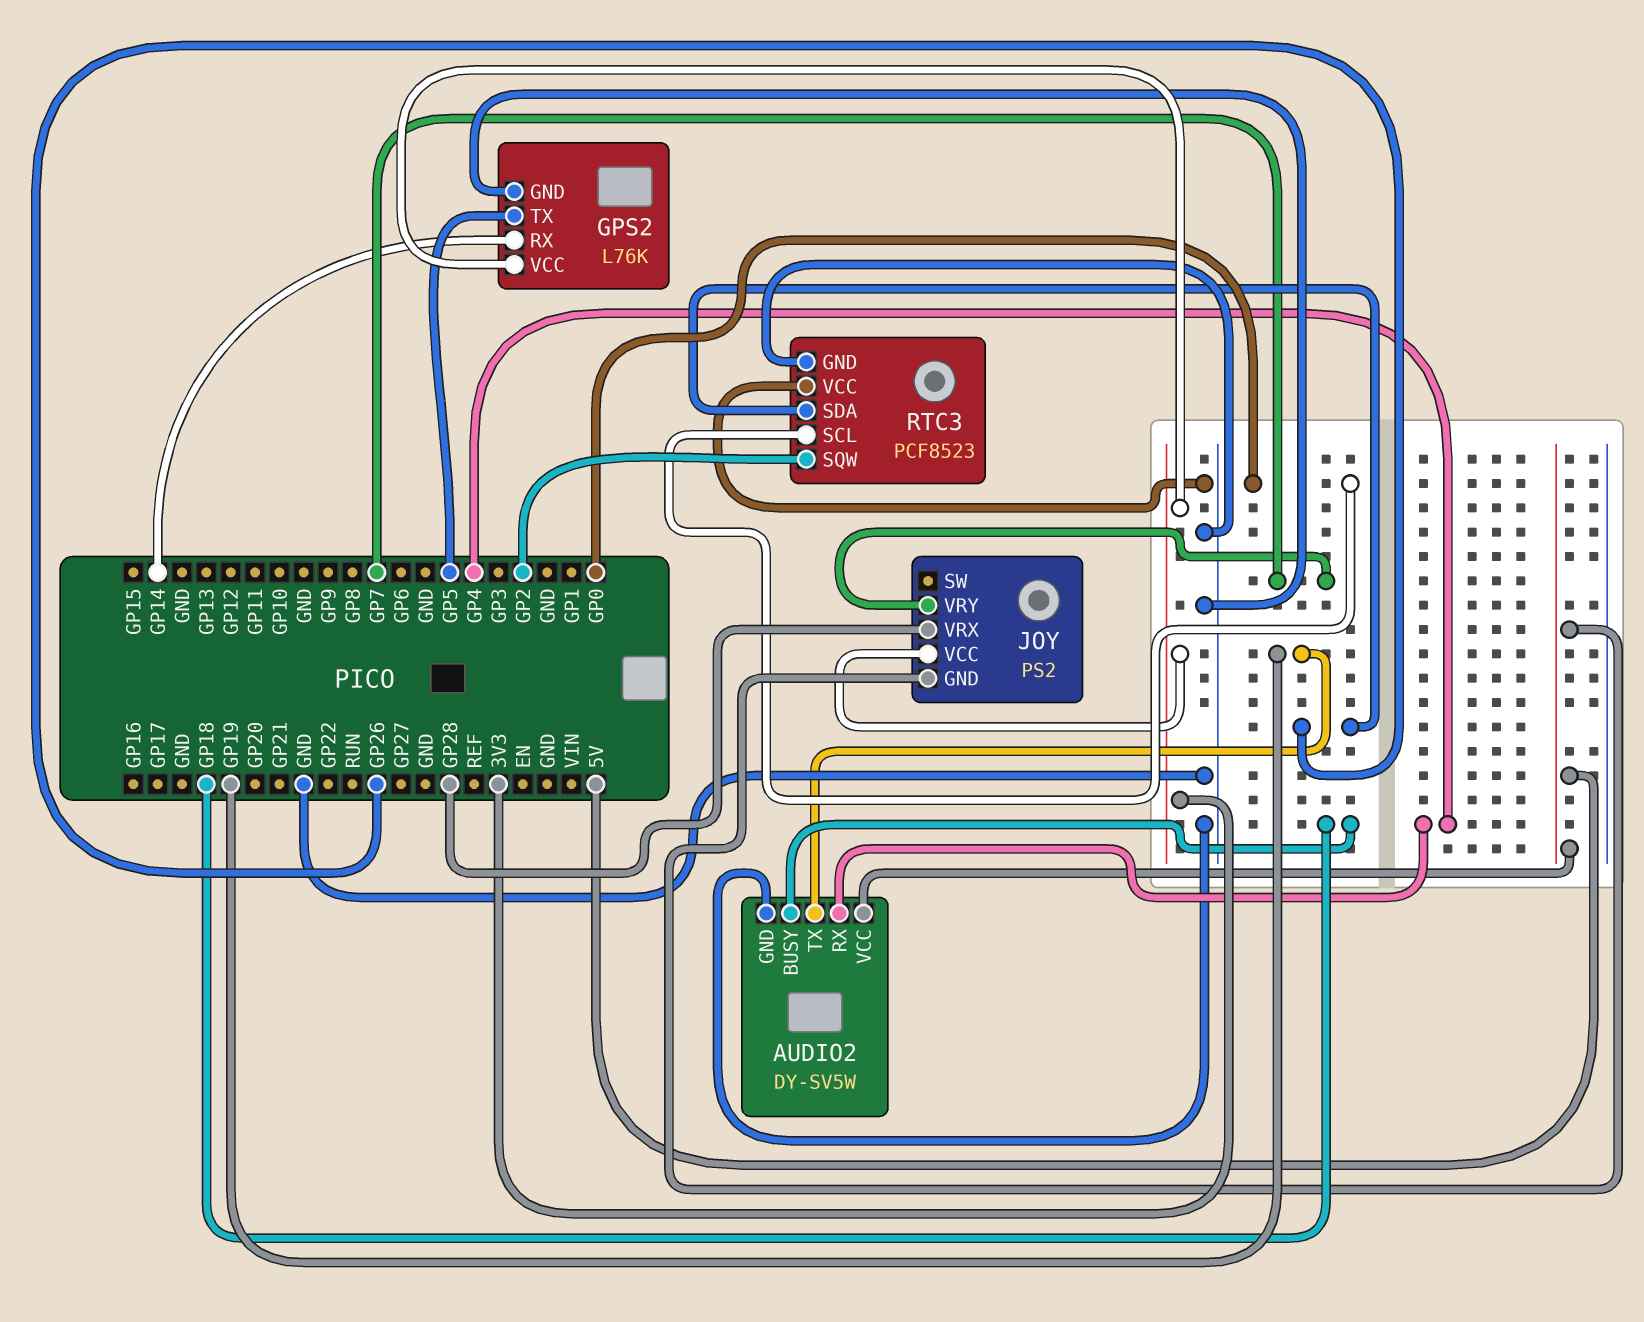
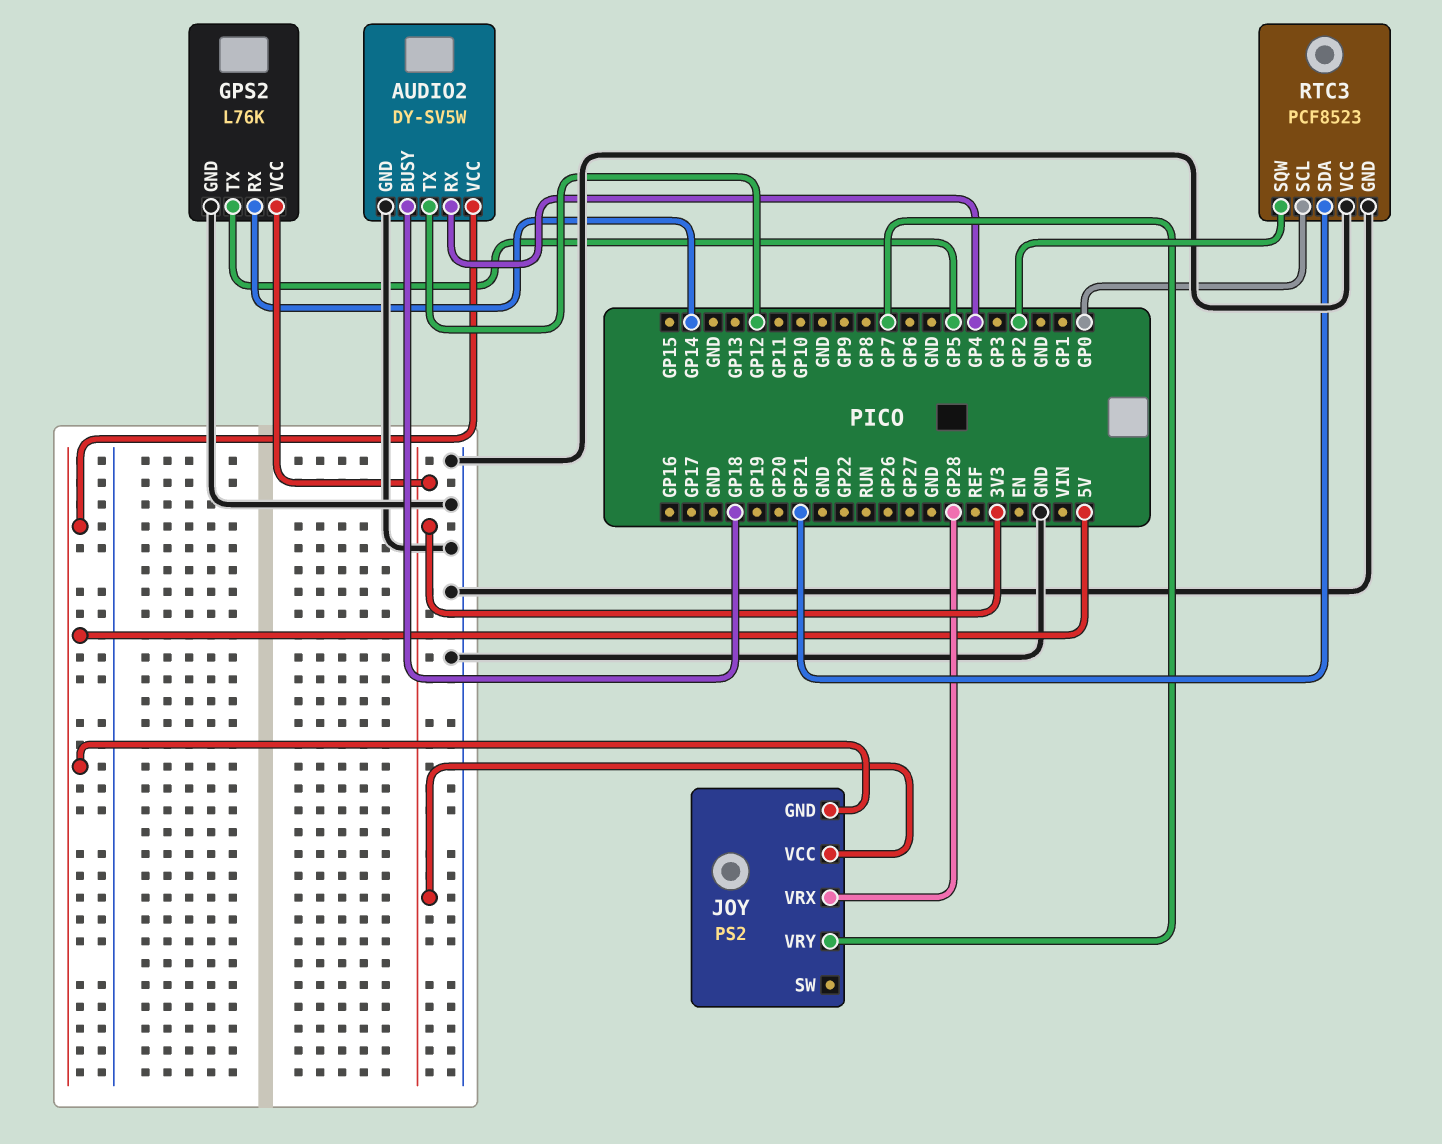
AUDIO2 pin TX: GP19 -> GP12
RTC3 pin SDA: GP26 -> GP21

